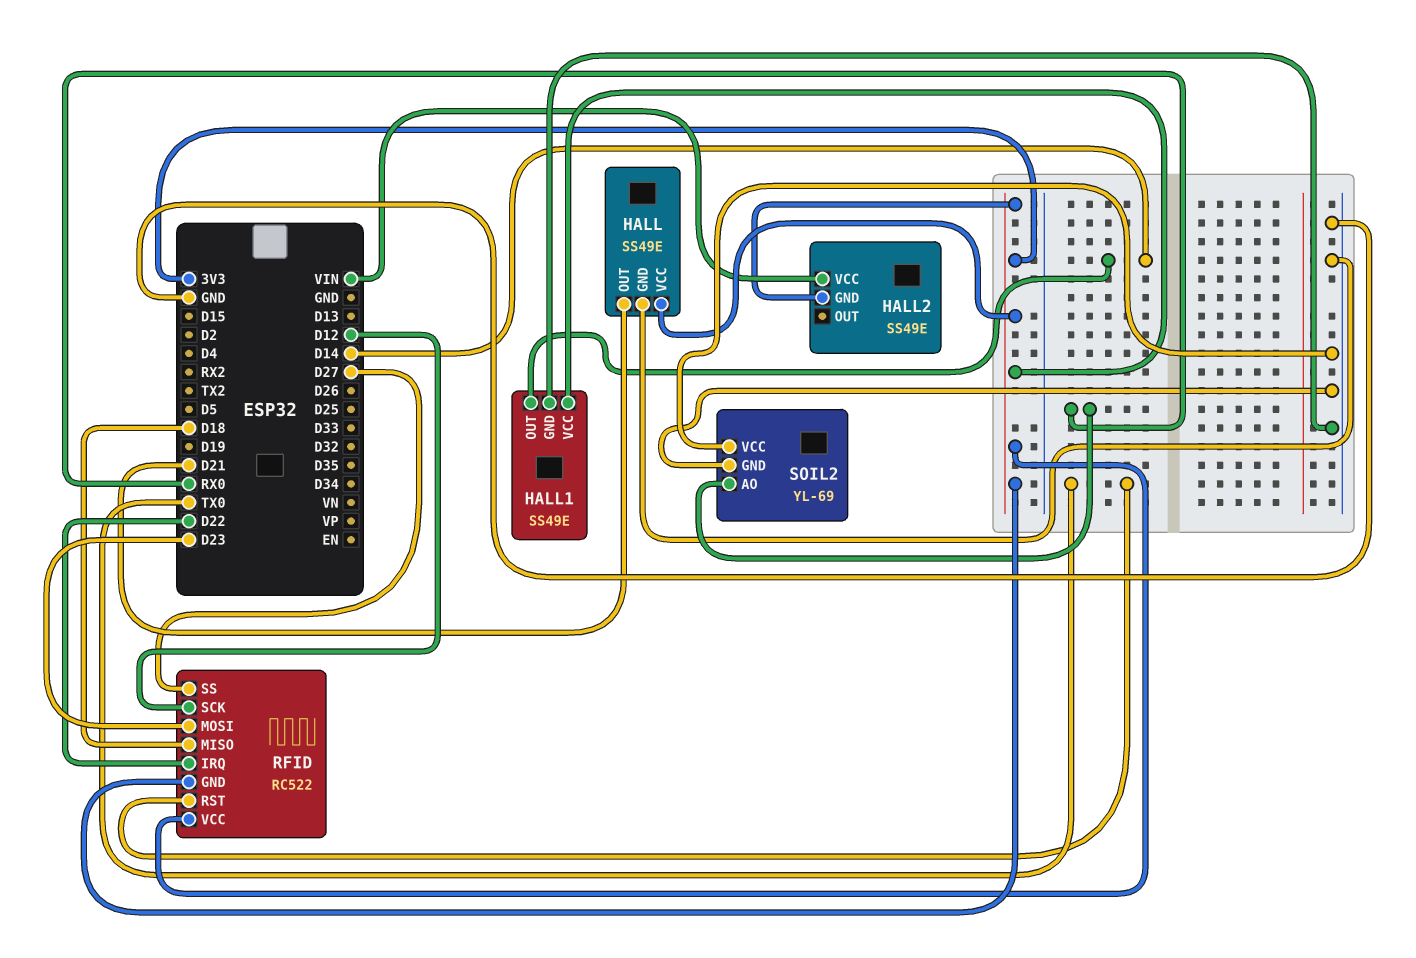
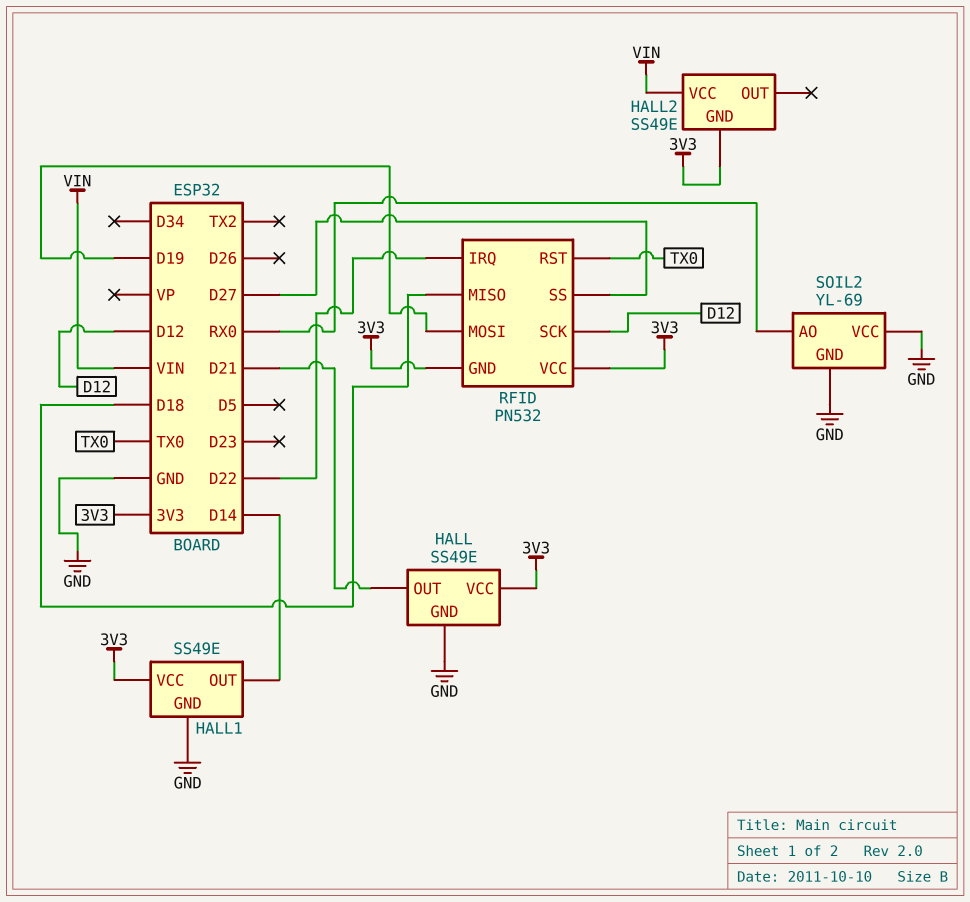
RFID: RC522 -> PN532
RFID pin MOSI: D23 -> D19

